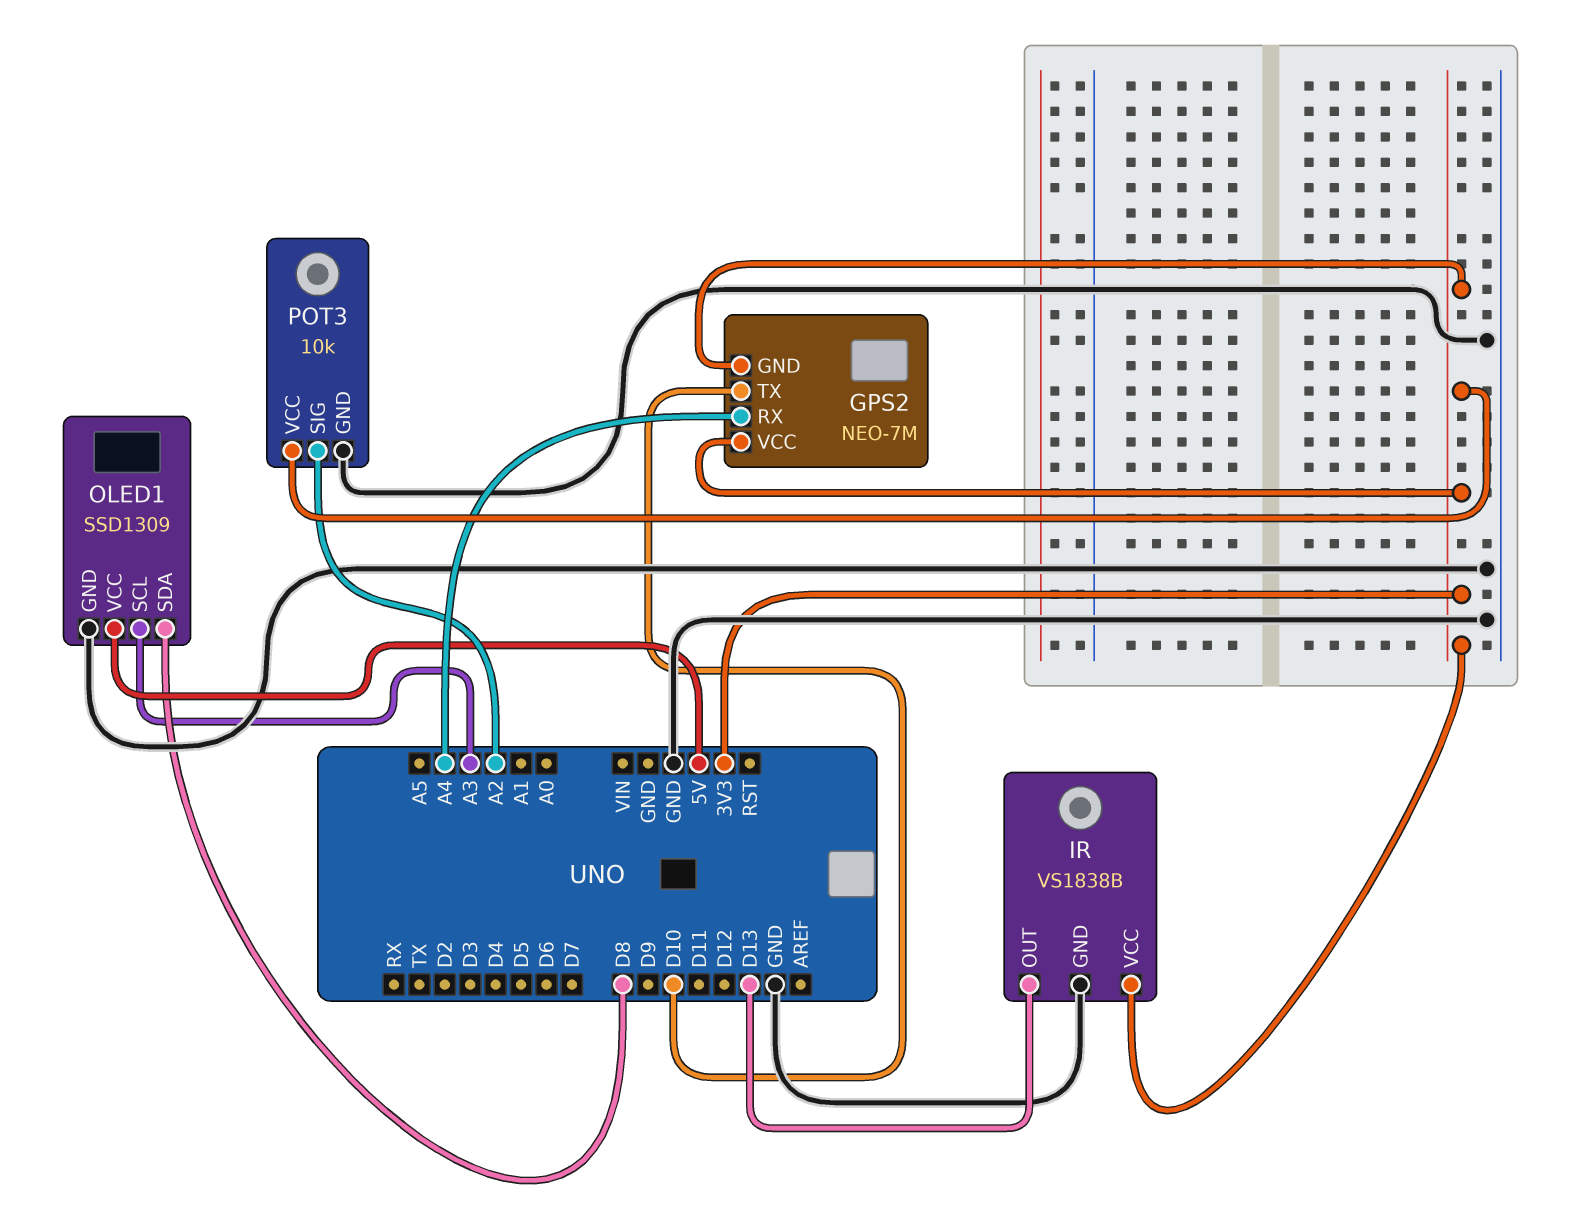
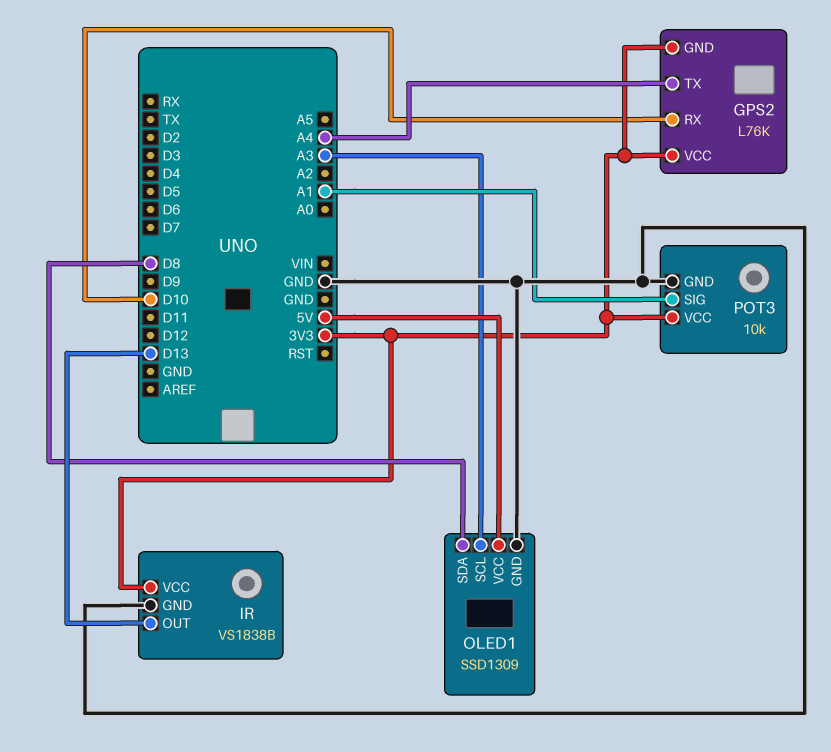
GPS2: NEO-7M -> L76K
GPS2 pin RX: A4 -> D10
GPS2 pin TX: D10 -> A4
POT3 pin SIG: A2 -> A1

